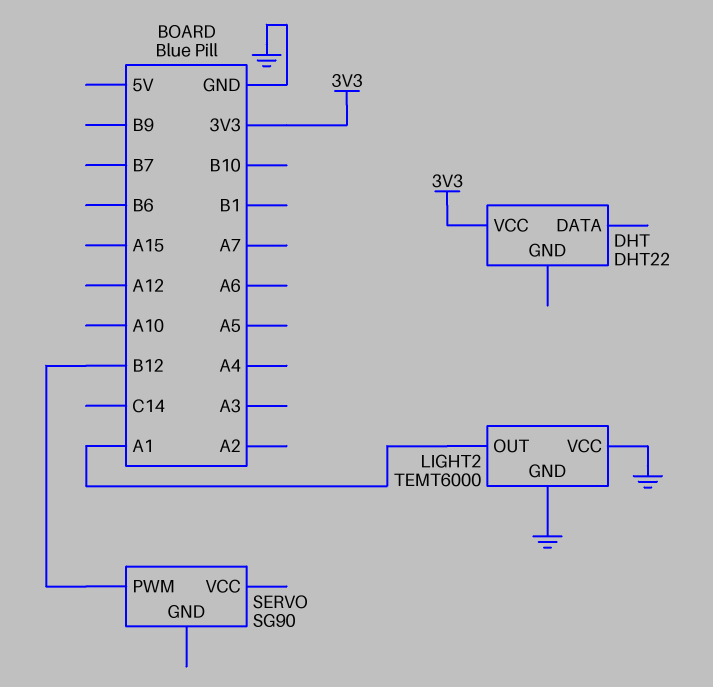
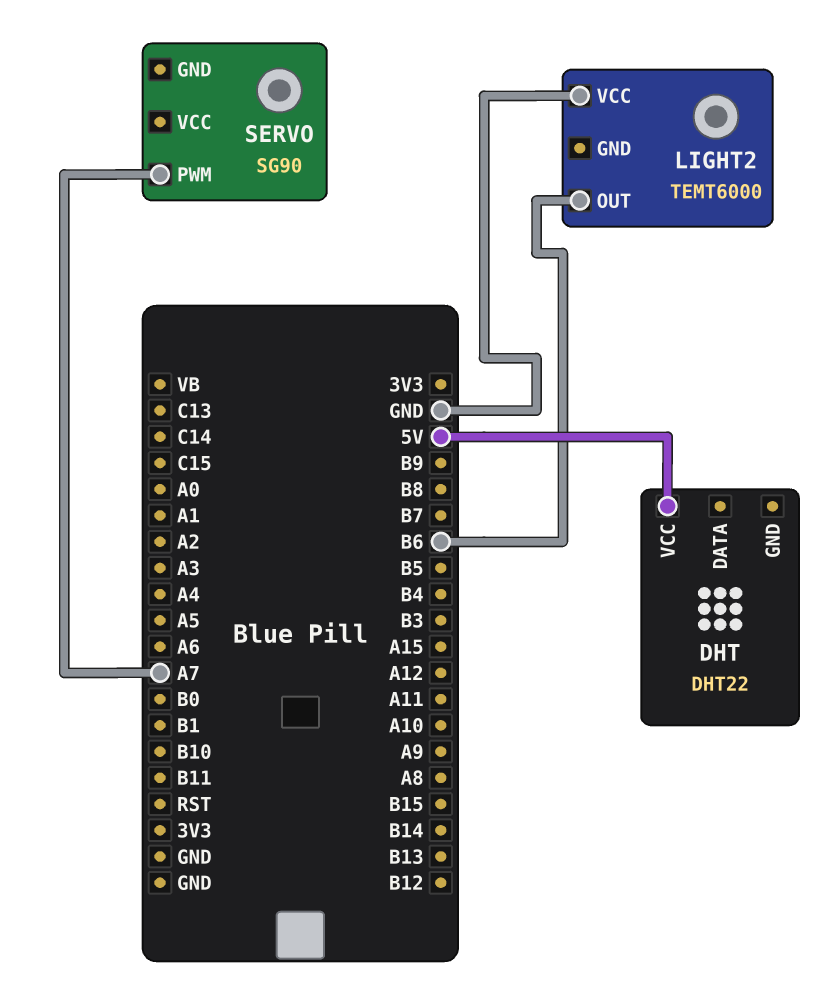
DHT pin VCC: 3V3 -> 5V
LIGHT2 pin GND: GND -> none
LIGHT2 pin OUT: A1 -> B6
SERVO pin PWM: B12 -> A7

